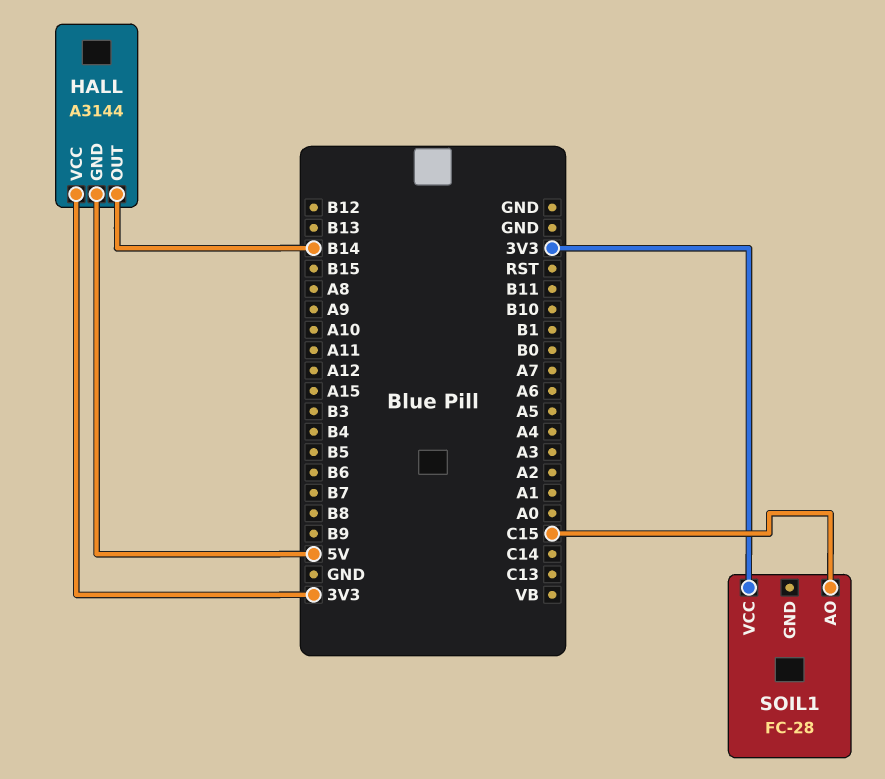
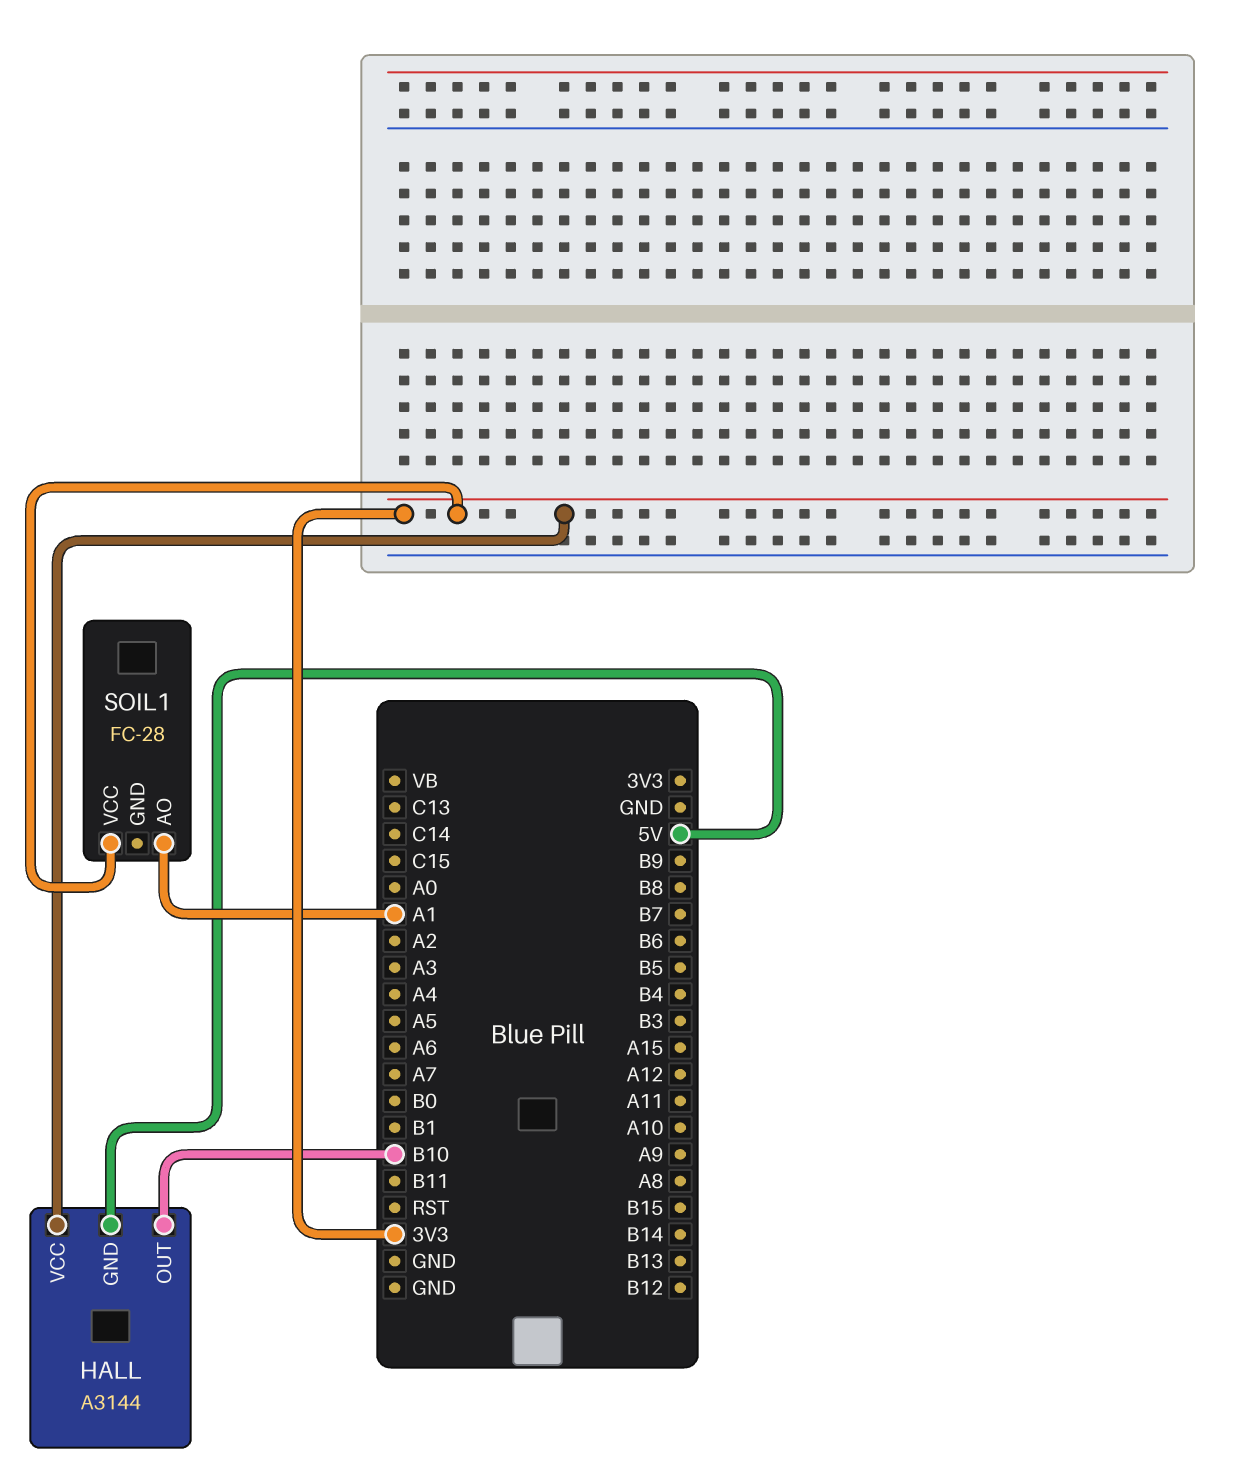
HALL pin OUT: B14 -> B10
SOIL1 pin AO: C15 -> A1

